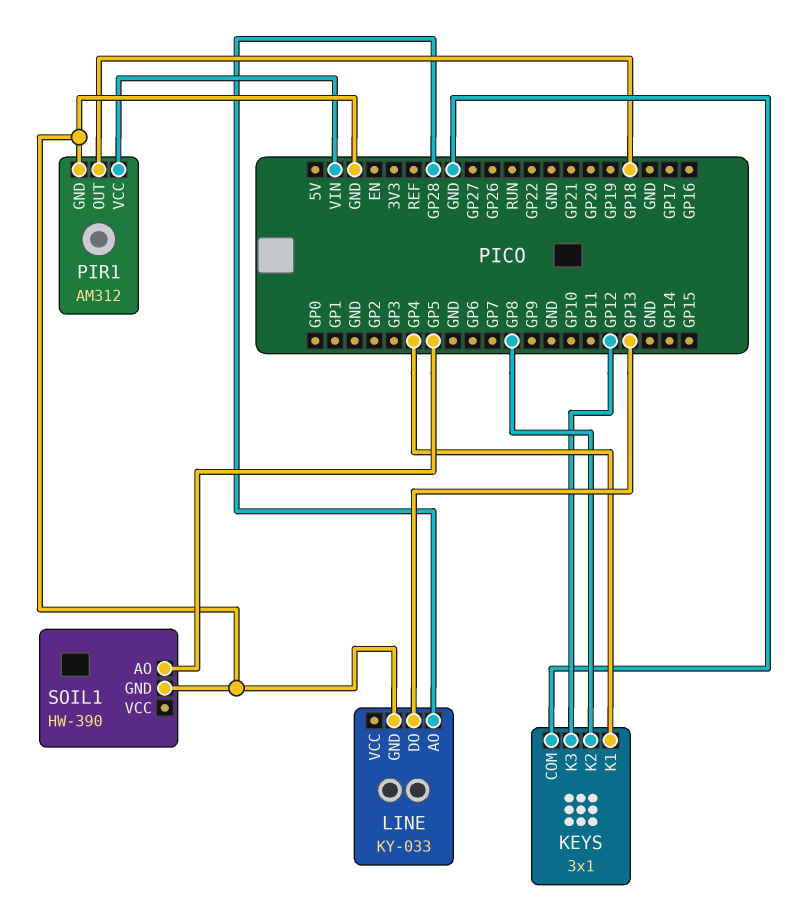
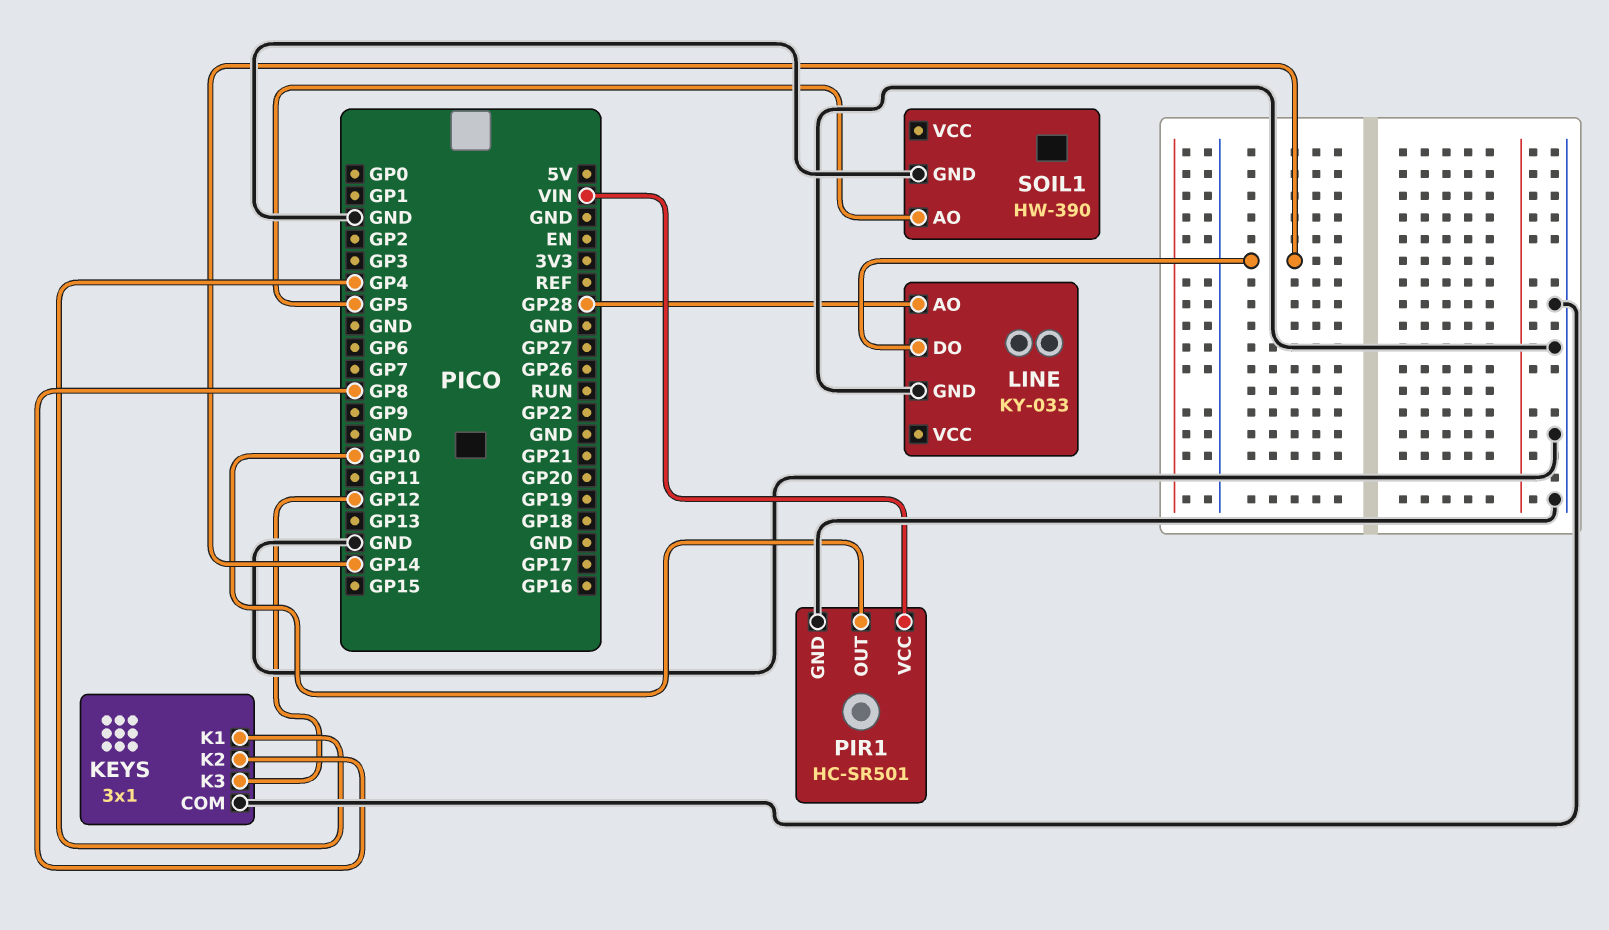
LINE pin DO: GP13 -> GP14
PIR1: AM312 -> HC-SR501
PIR1 pin OUT: GP18 -> GP10

